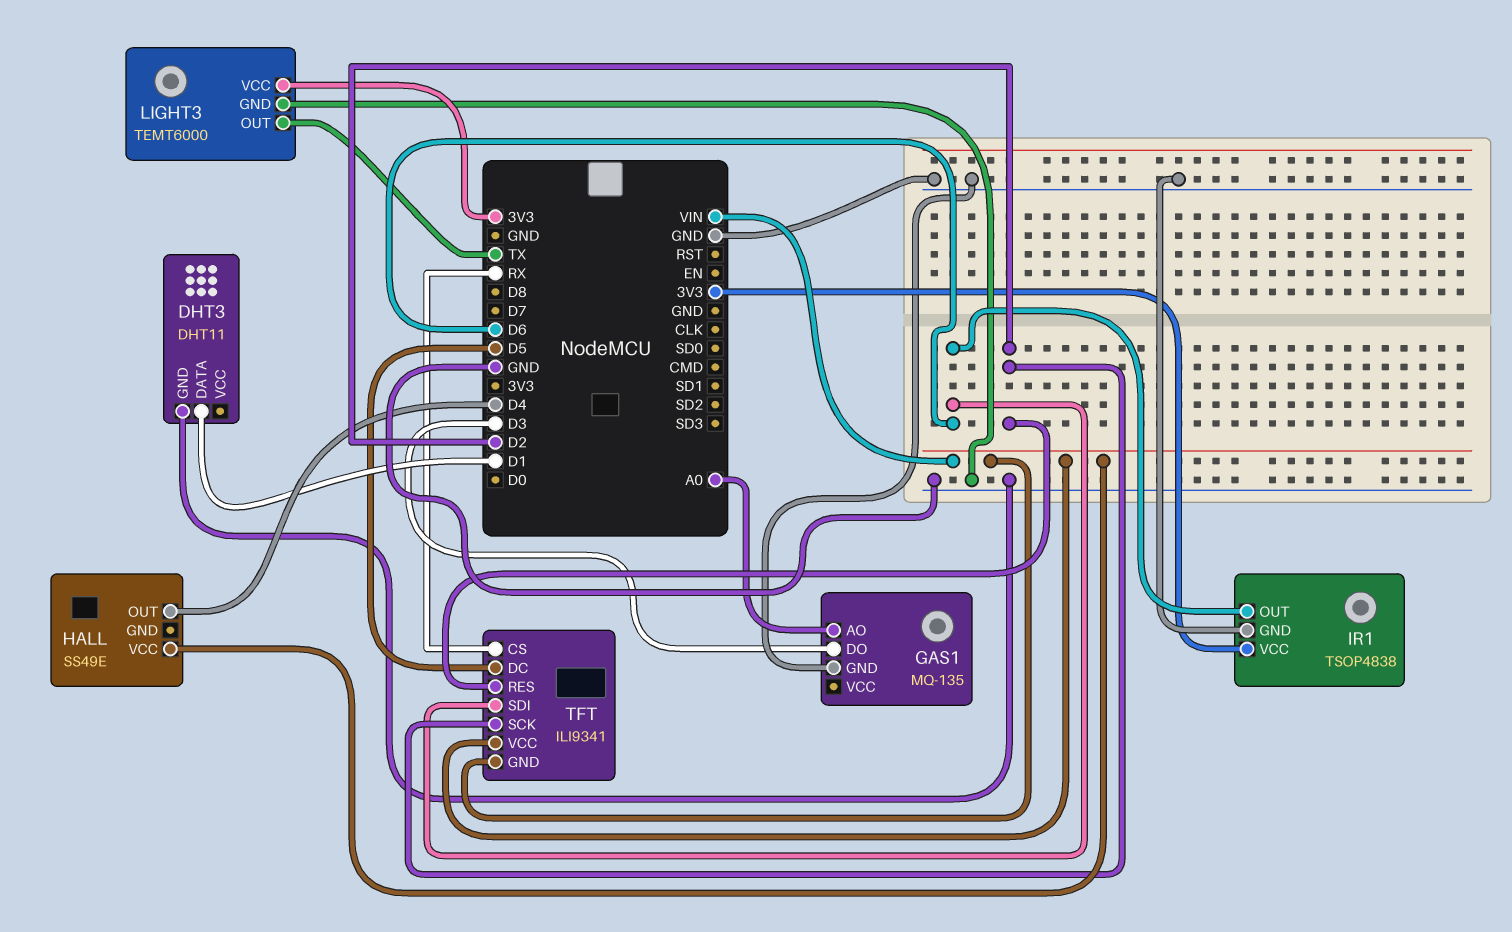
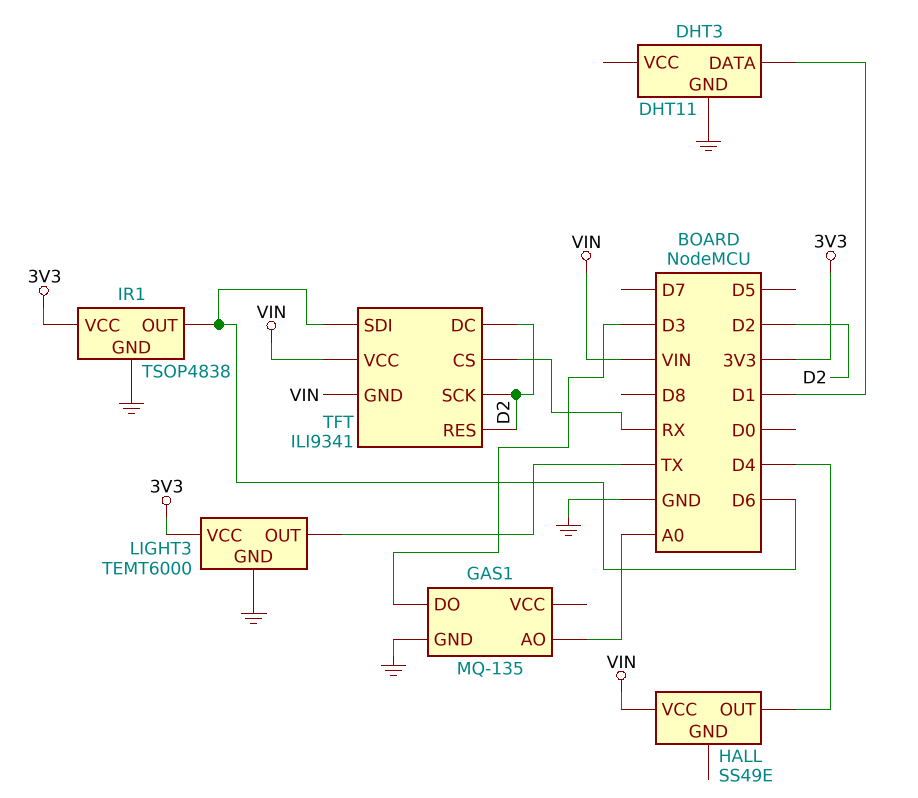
TFT pin DC: D5 -> D2

